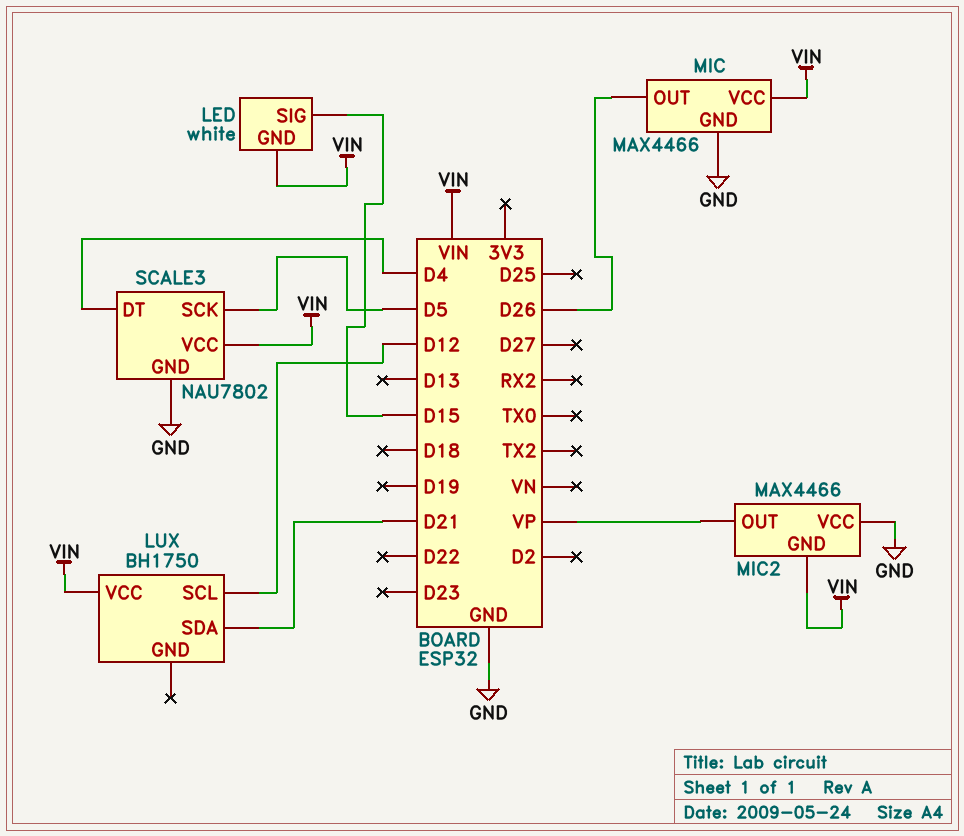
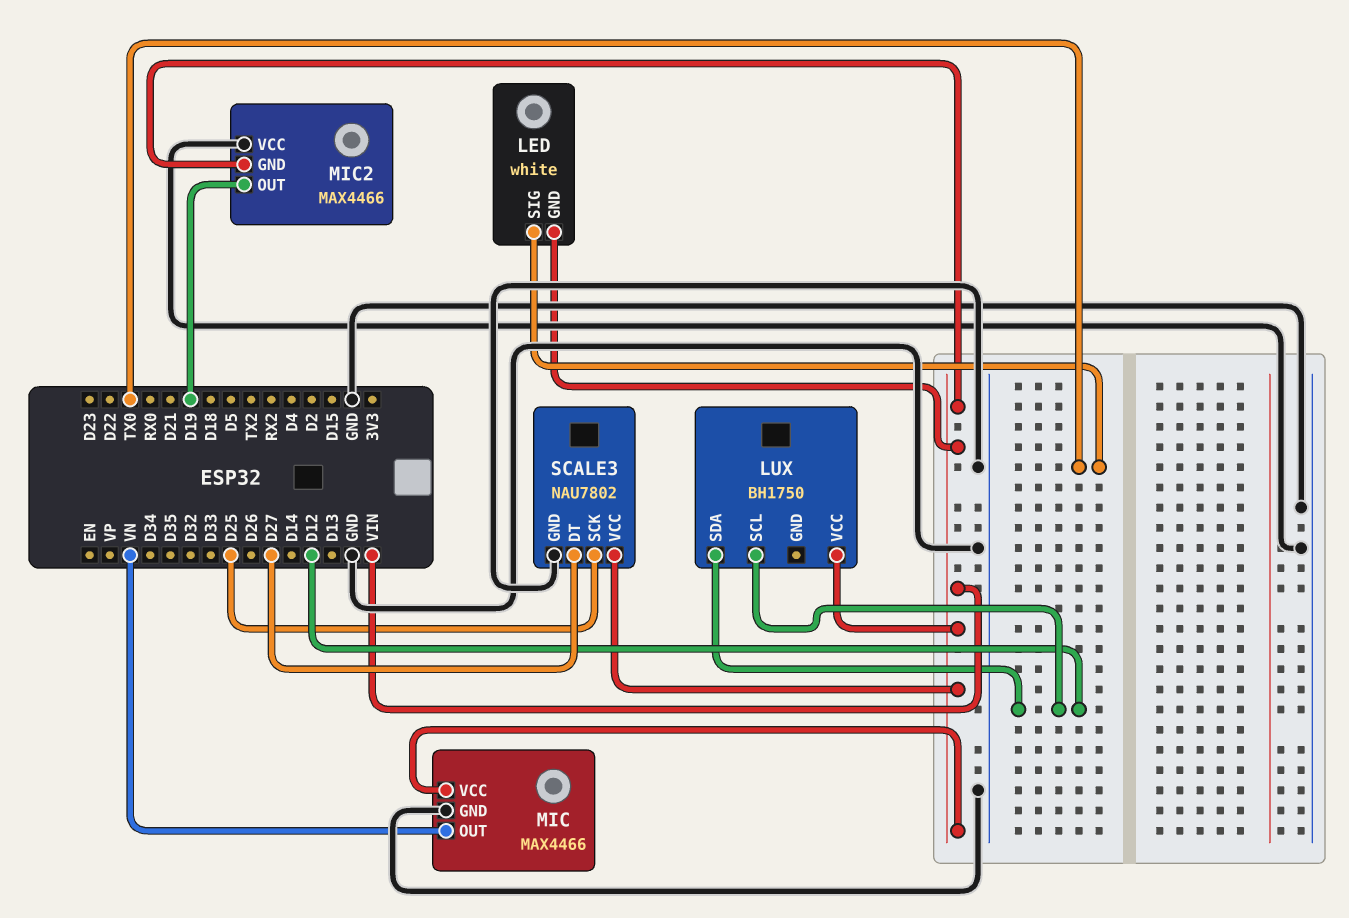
LED pin SIG: D15 -> TX0
LUX pin SDA: D21 -> D12
MIC pin OUT: D26 -> VN
MIC2 pin OUT: VP -> D19
SCALE3 pin DT: D4 -> D27
SCALE3 pin SCK: D5 -> D25

